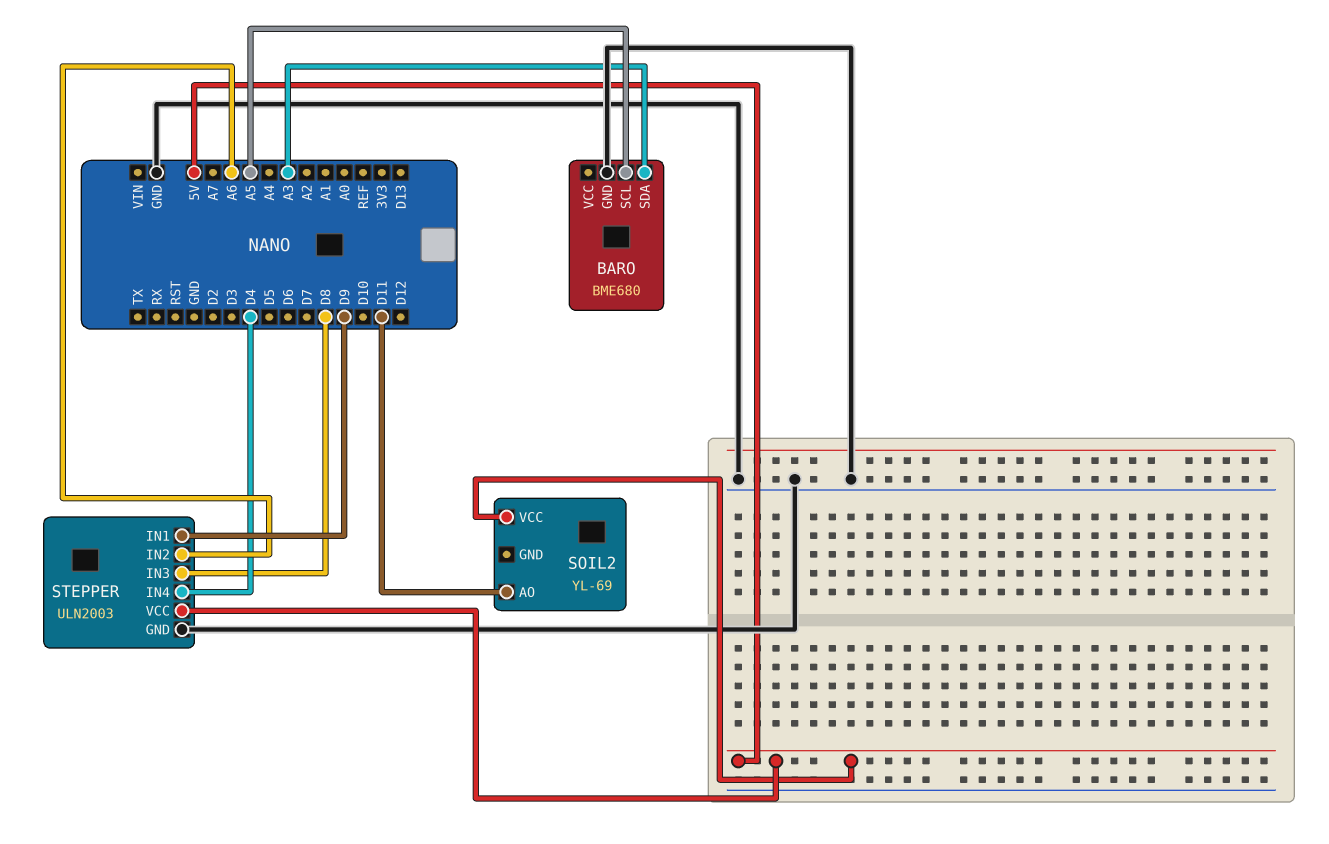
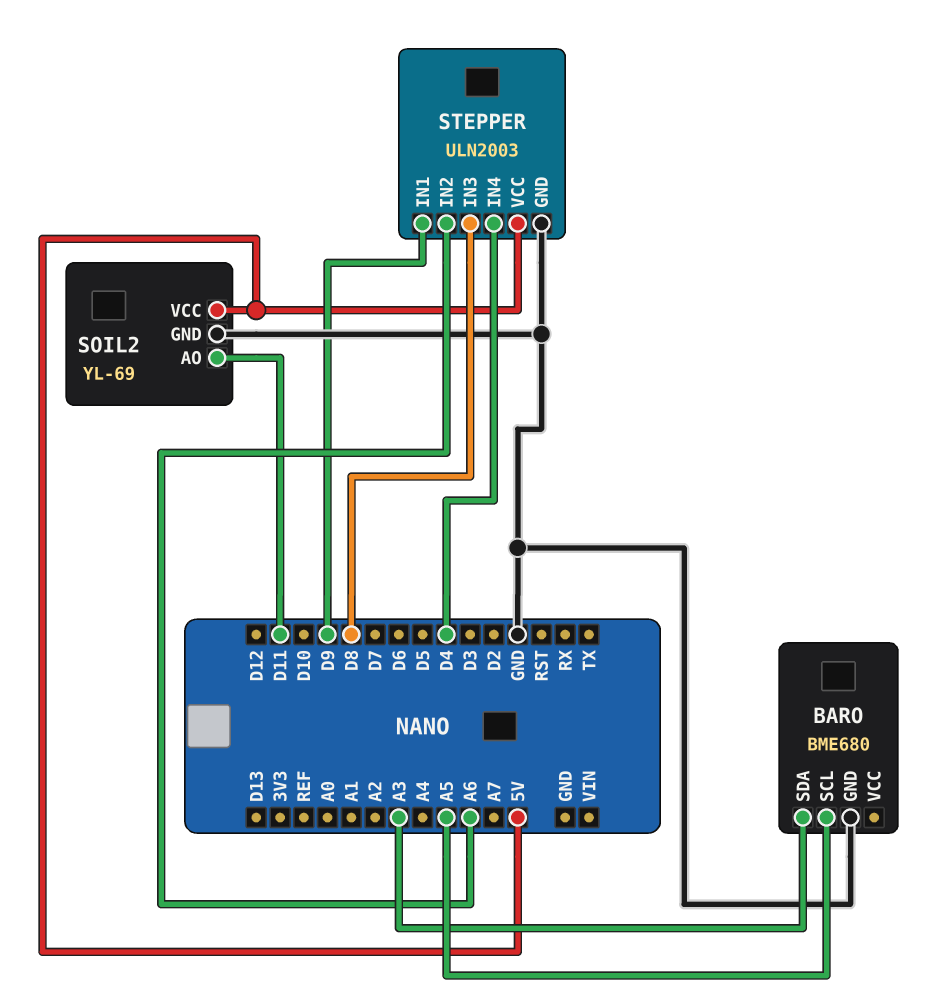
SOIL2 pin GND: none -> GND

